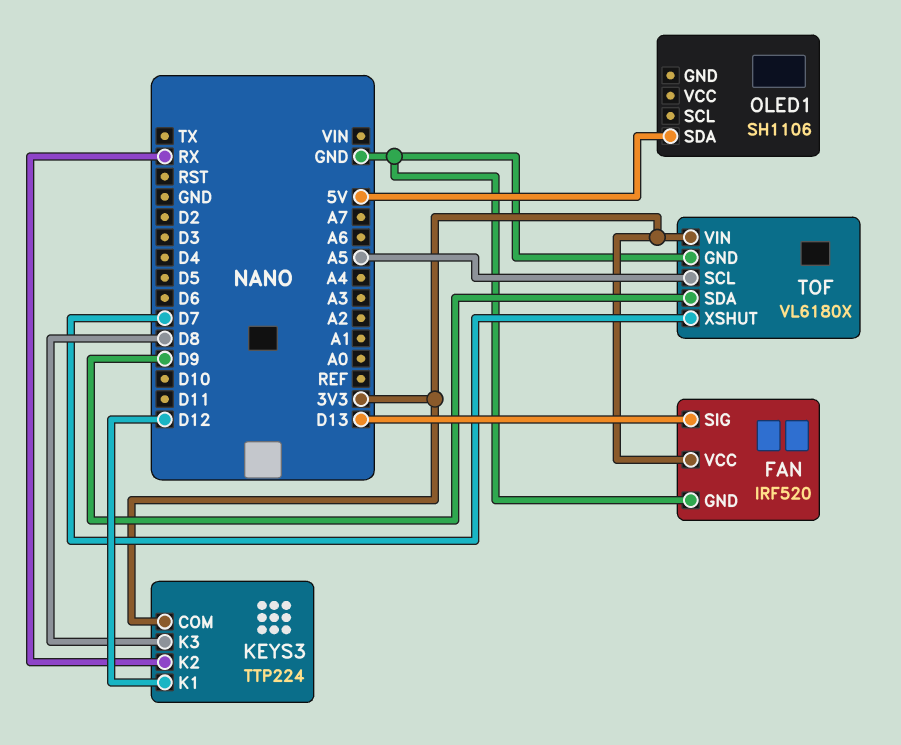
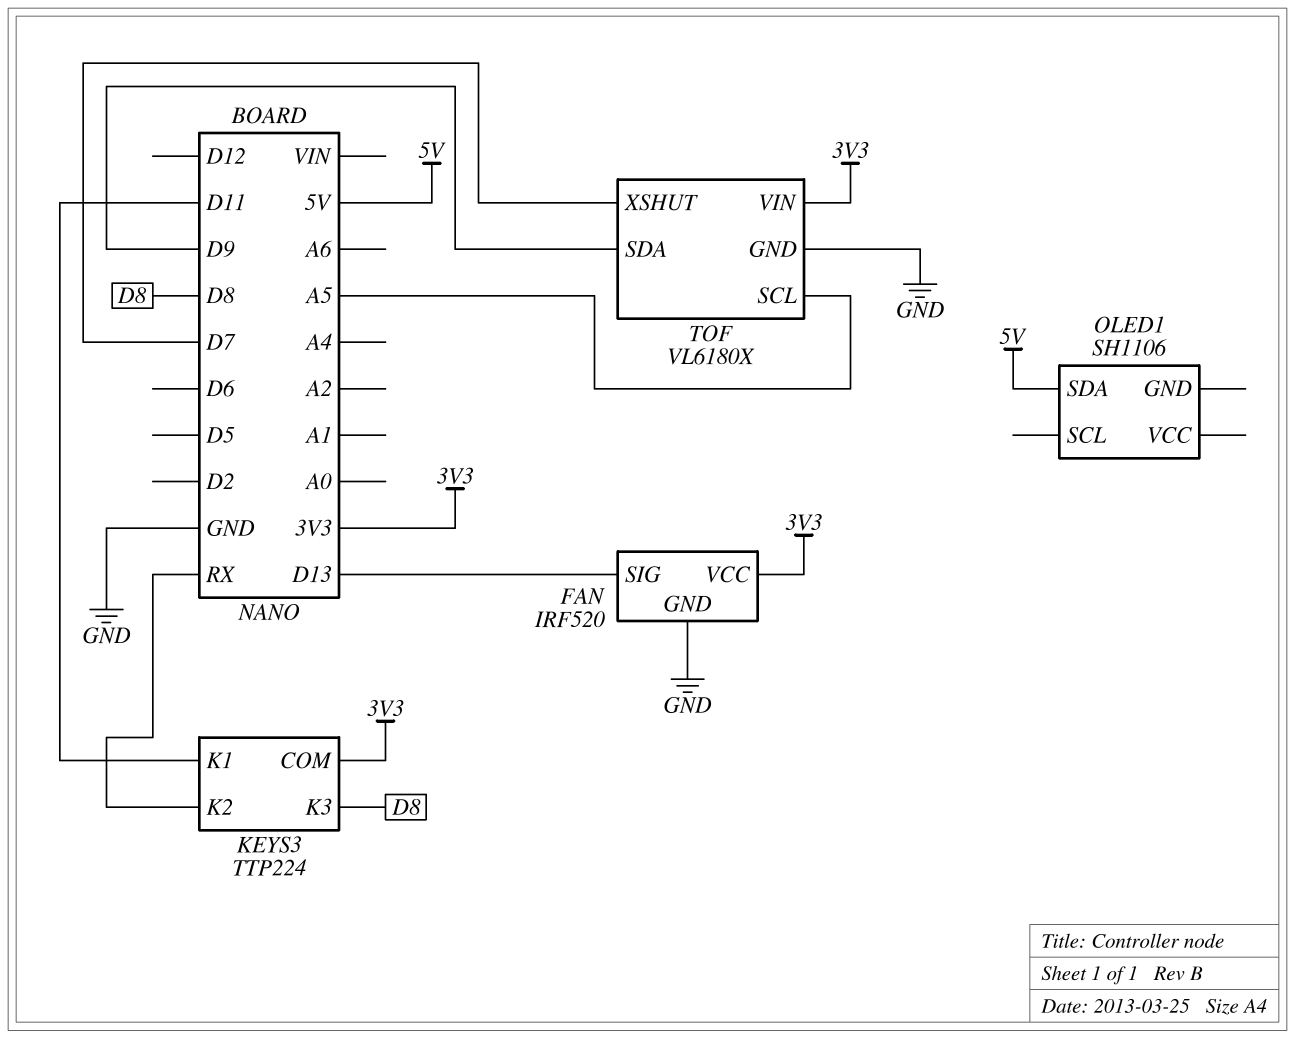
KEYS3 pin K1: D12 -> D11

